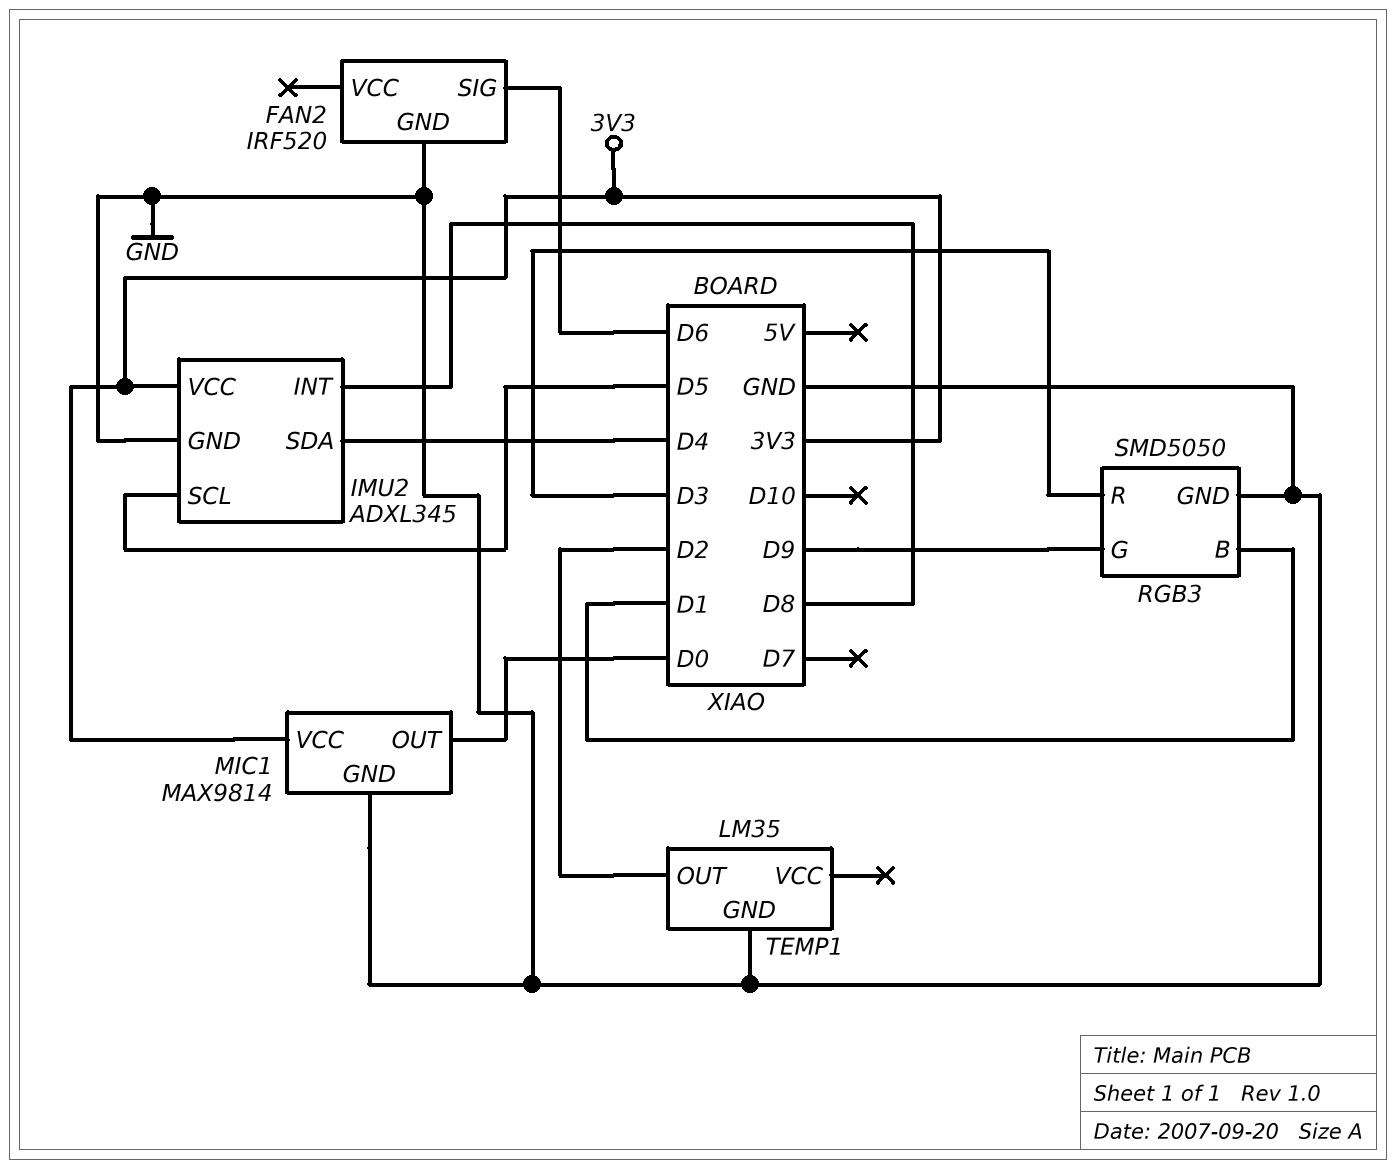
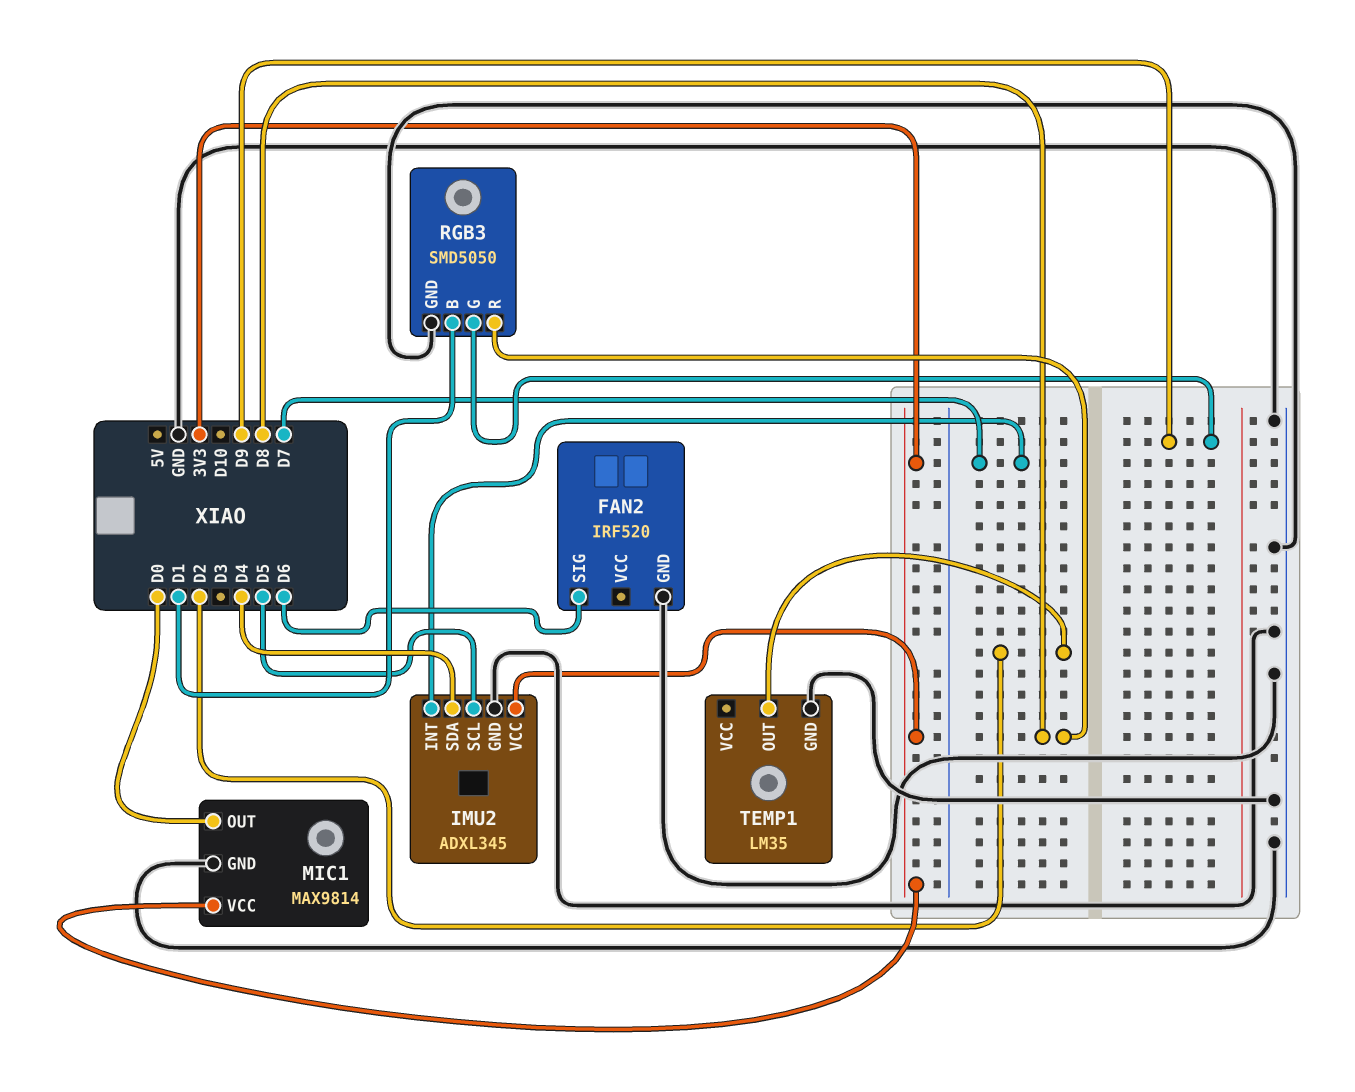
IMU2 pin INT: D8 -> D7
RGB3 pin R: D3 -> D8

